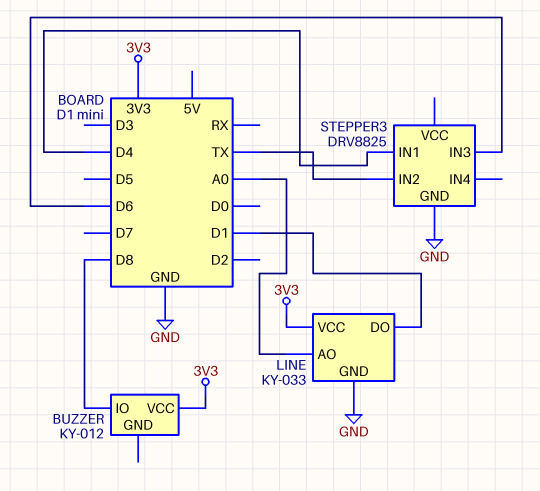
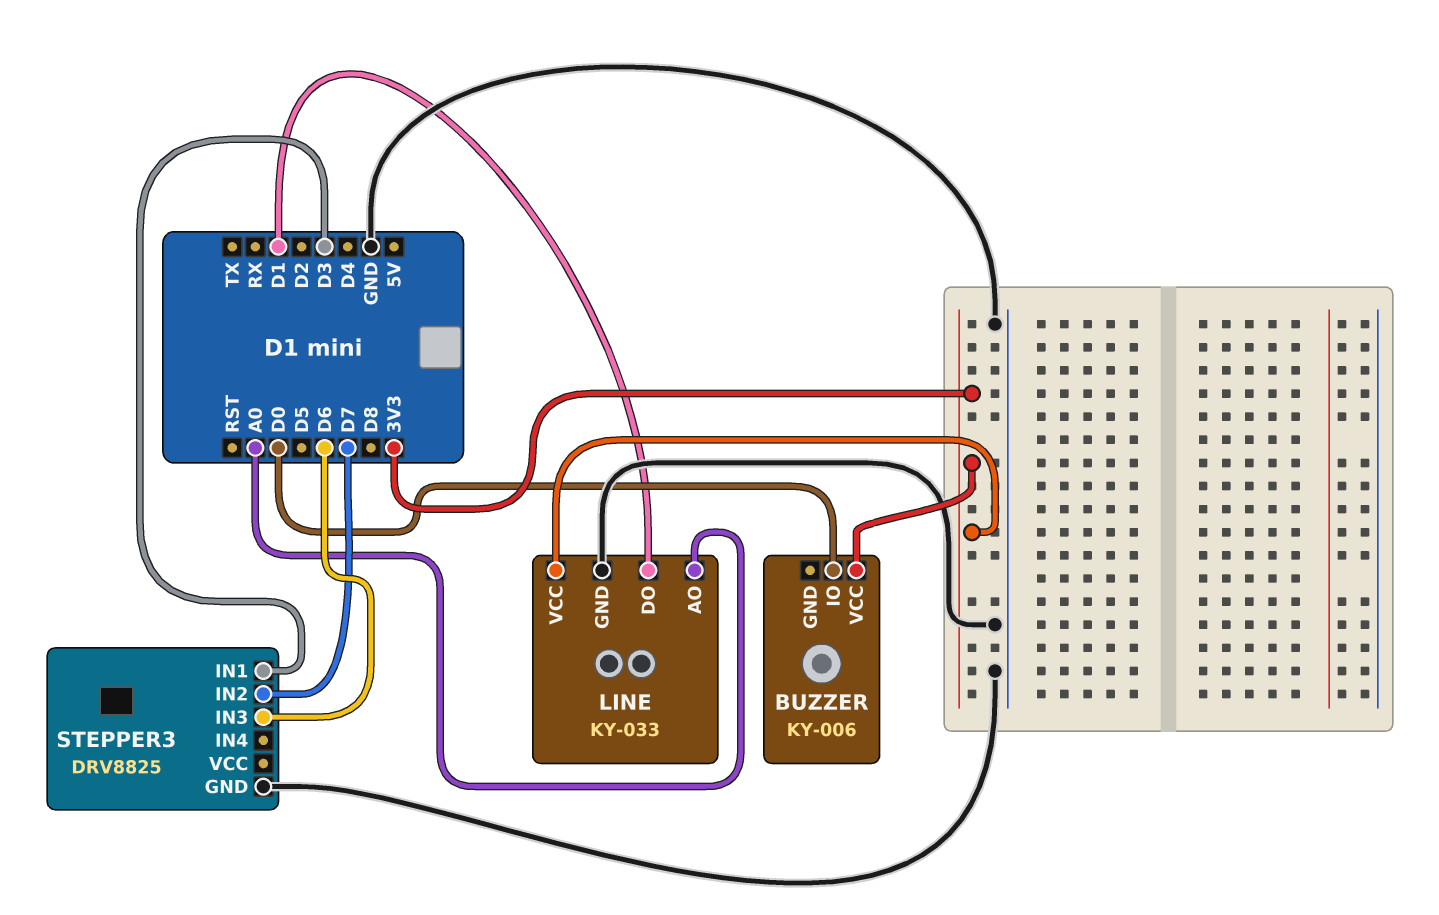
BUZZER: KY-012 -> KY-006
BUZZER pin IO: D8 -> D0
STEPPER3 pin IN1: D4 -> D3
STEPPER3 pin IN2: TX -> D7

